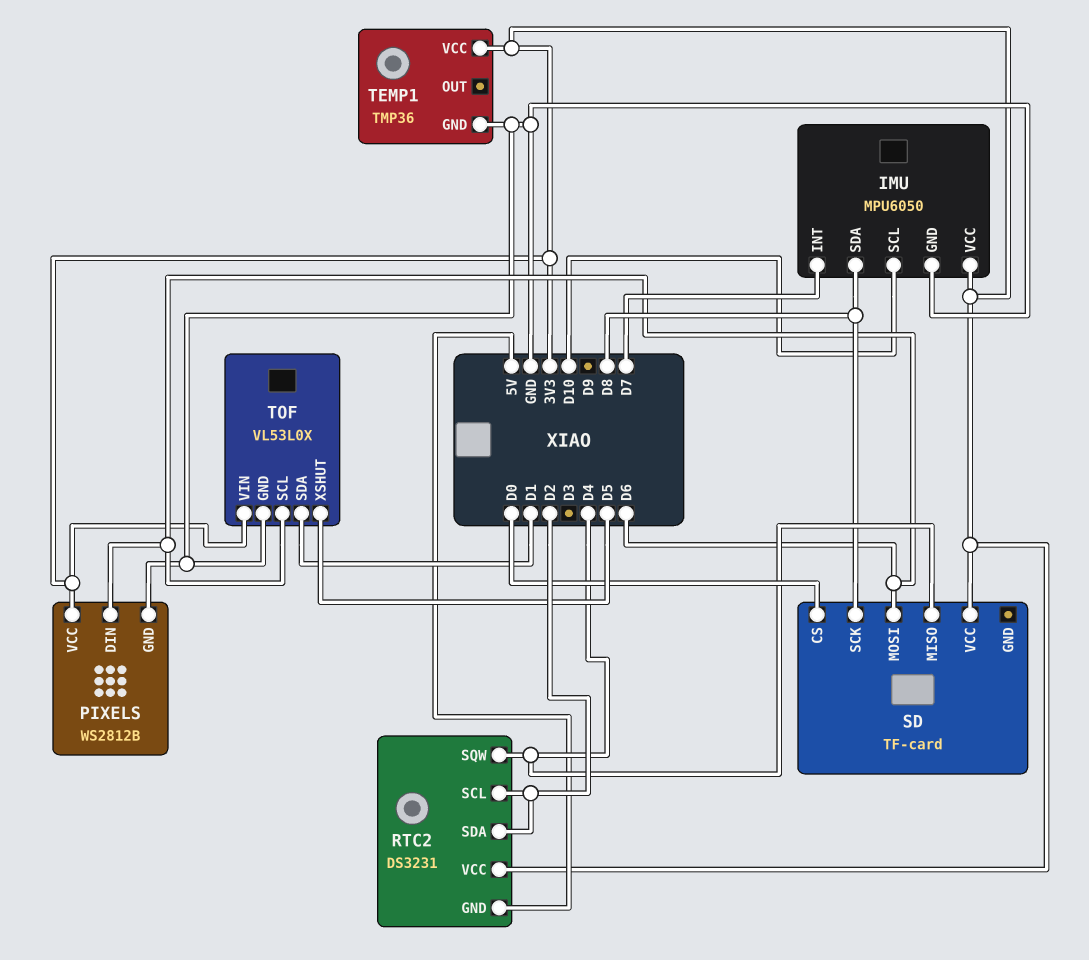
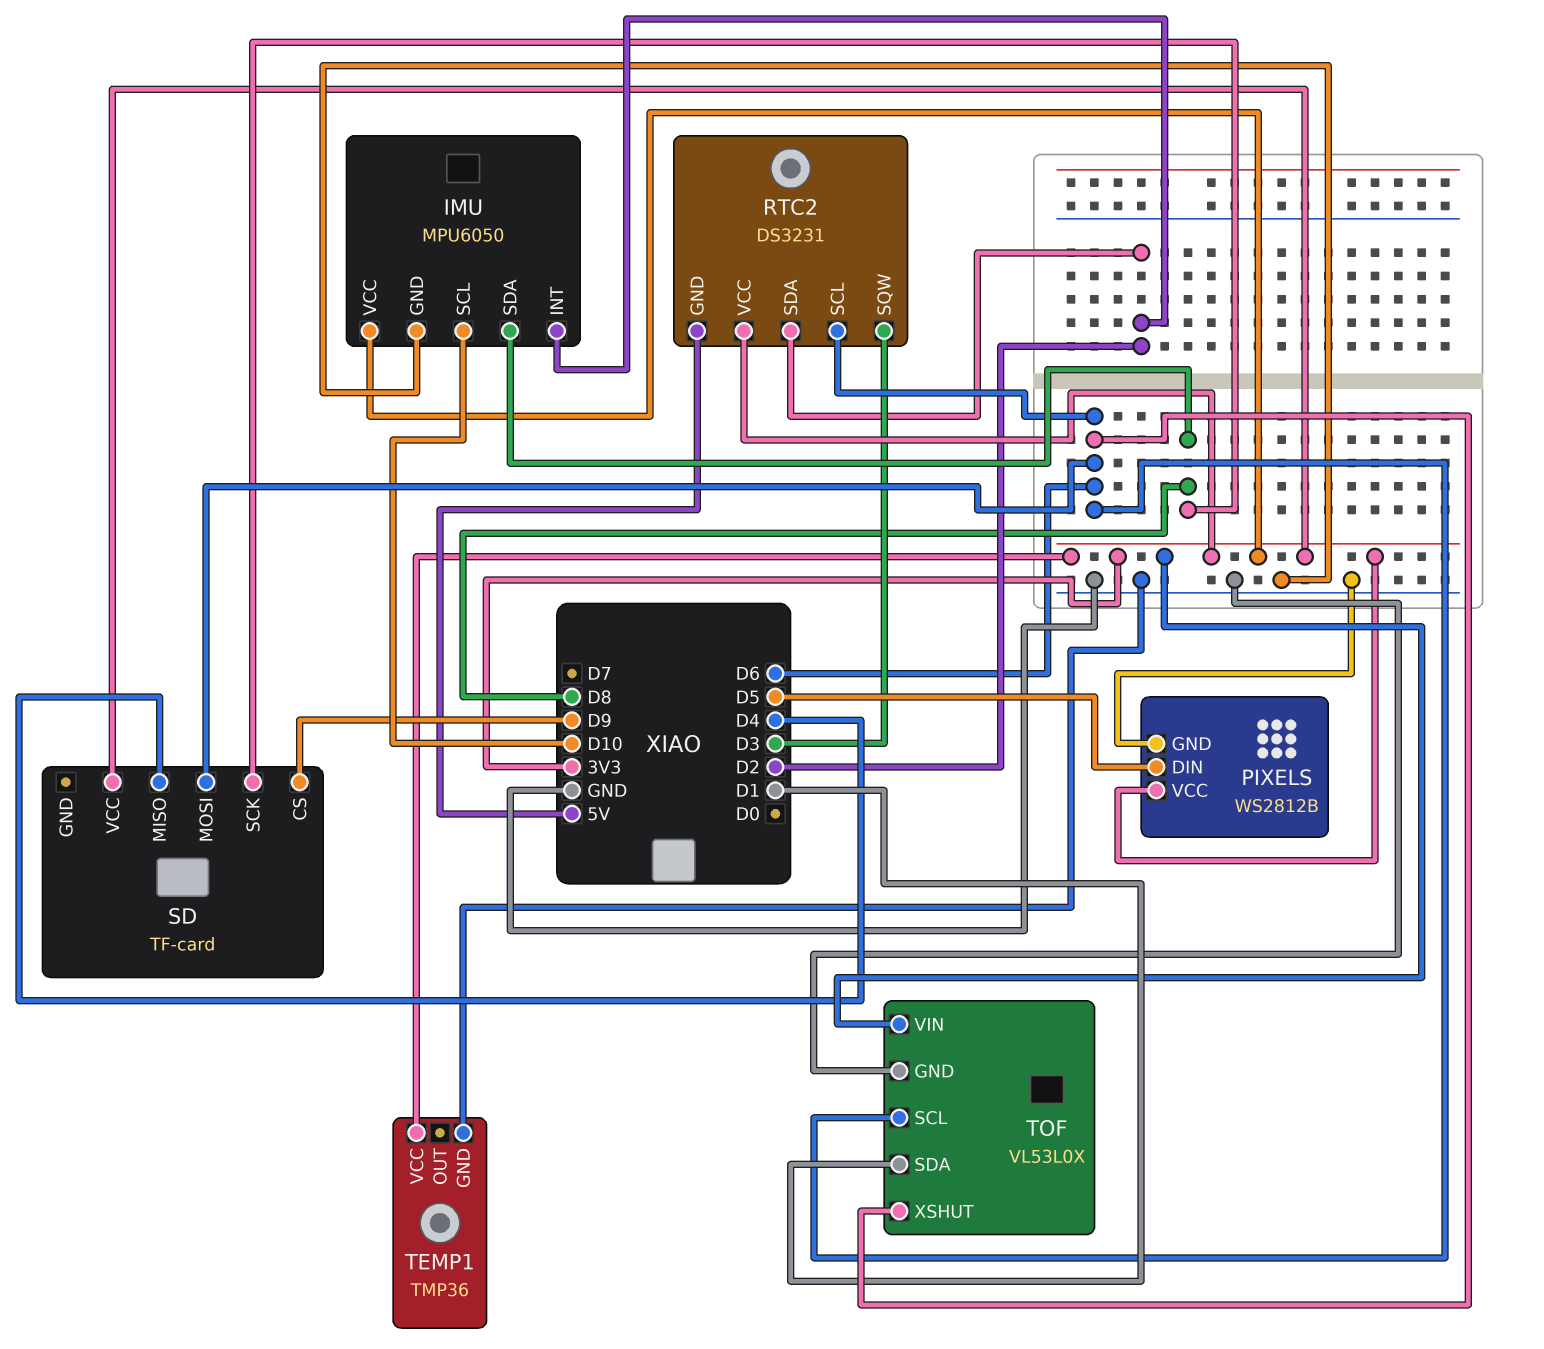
IMU pin INT: D7 -> D2
PIXELS pin DIN: D6 -> D5
RTC2 pin SCL: D2 -> D6
RTC2 pin SQW: D4 -> D3
SD pin CS: D0 -> D9
TOF pin XSHUT: D5 -> D6

